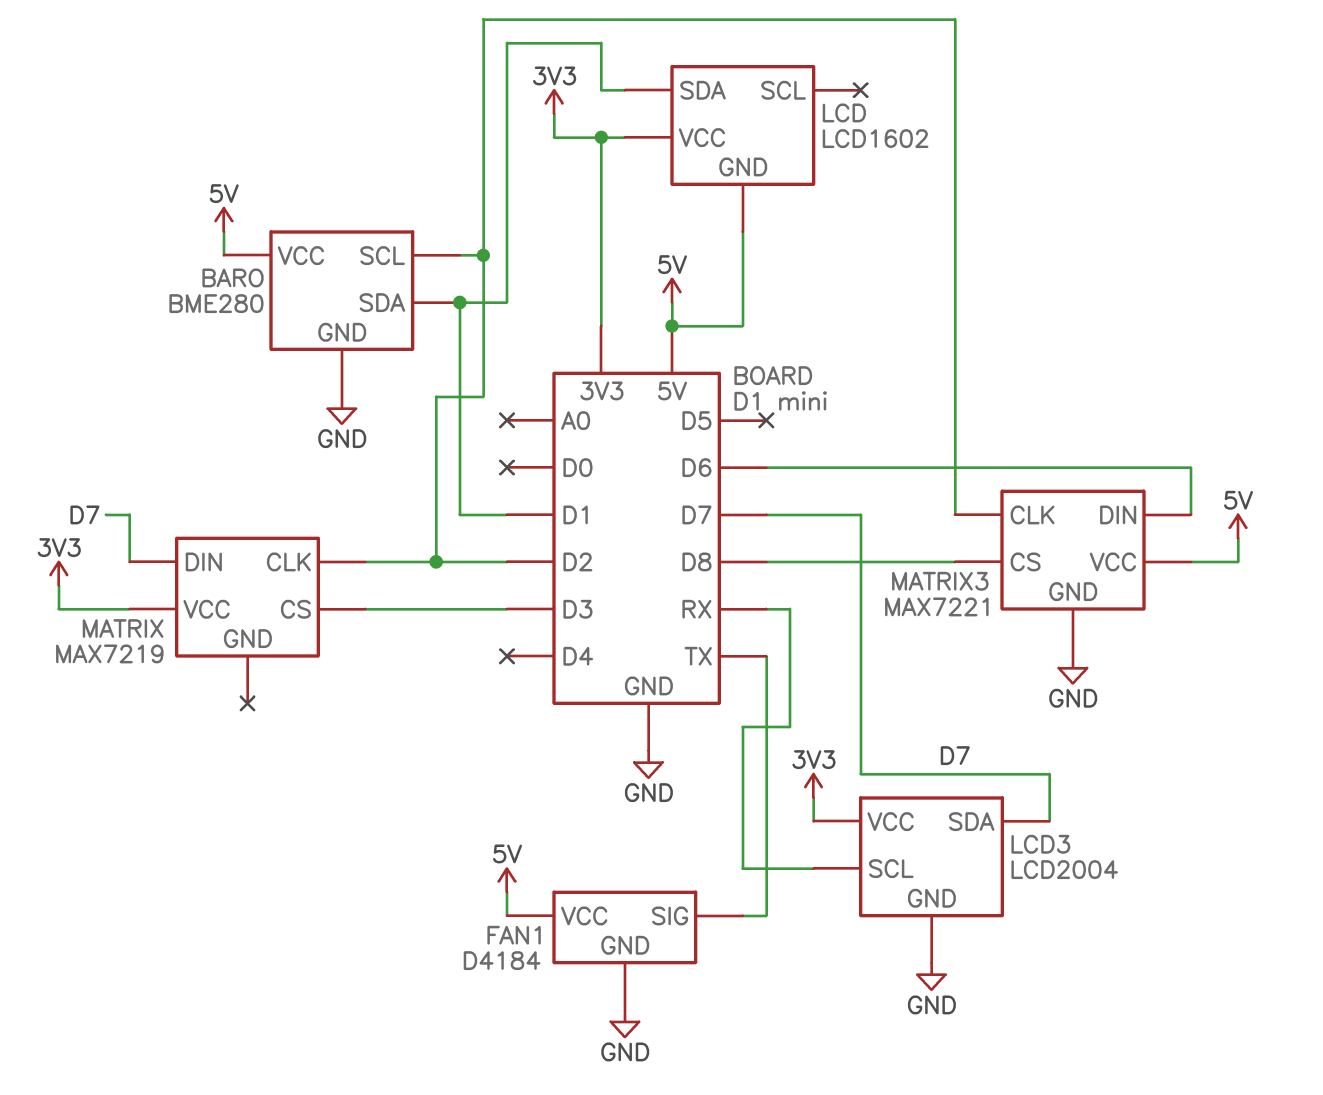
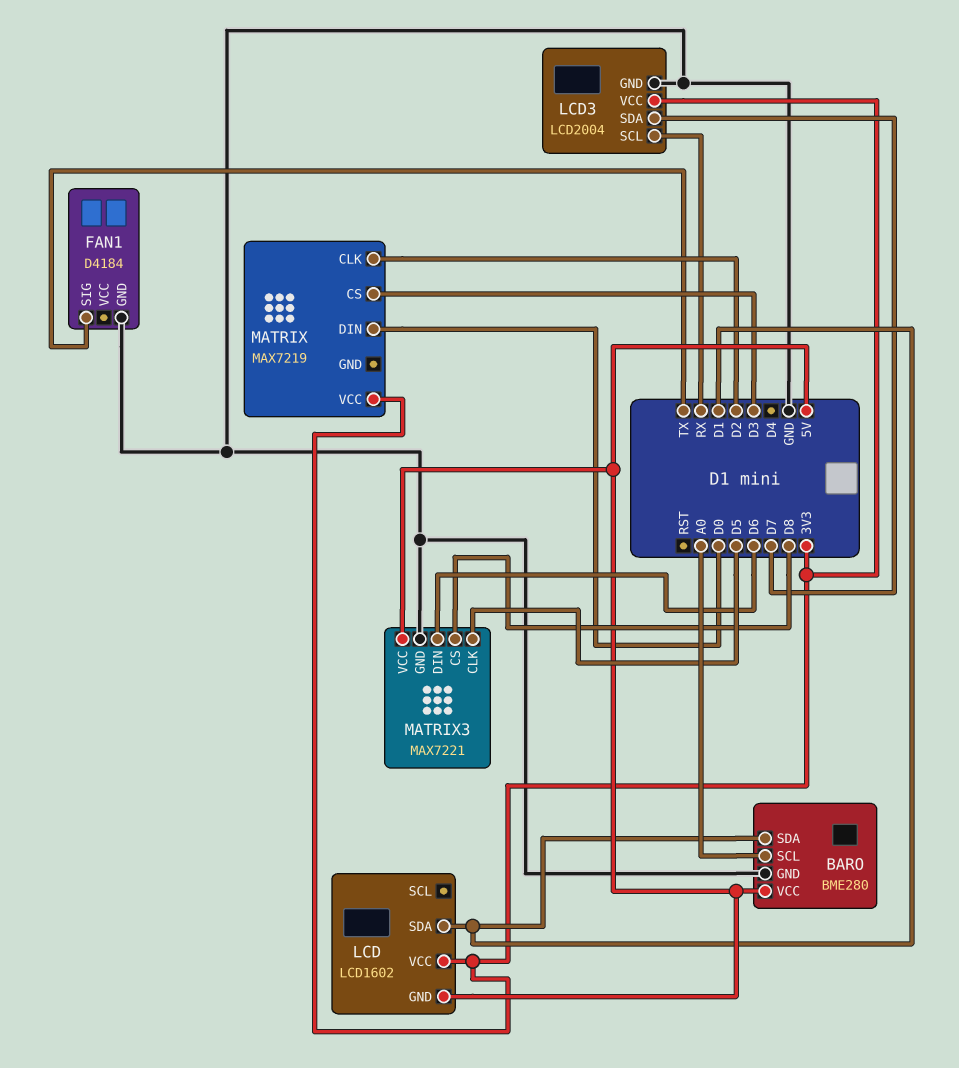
BARO pin SCL: D2 -> A0
FAN1 pin VCC: 5V -> none
MATRIX pin DIN: D7 -> D0
MATRIX3 pin CLK: D2 -> D5

